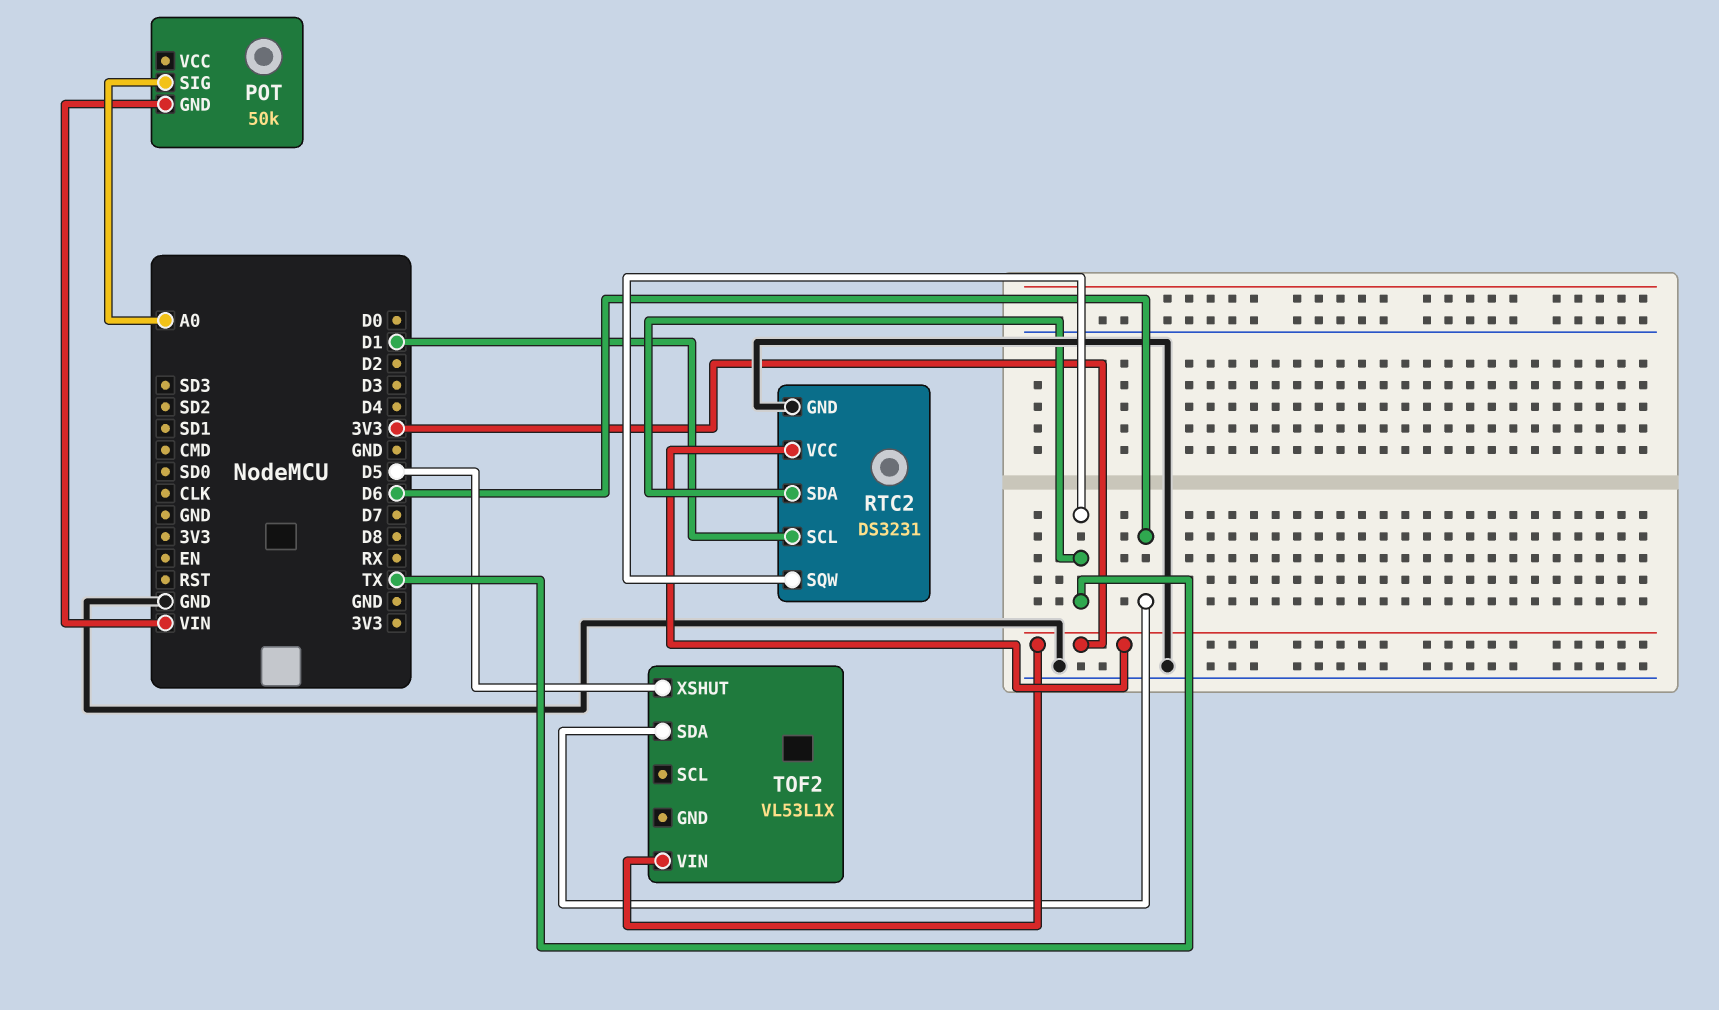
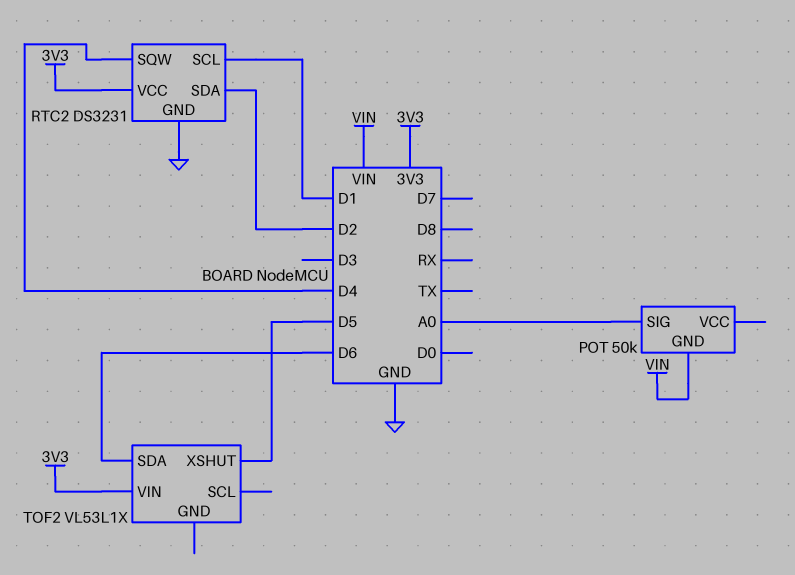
RTC2 pin SDA: TX -> D2
RTC2 pin SQW: TX -> D4

